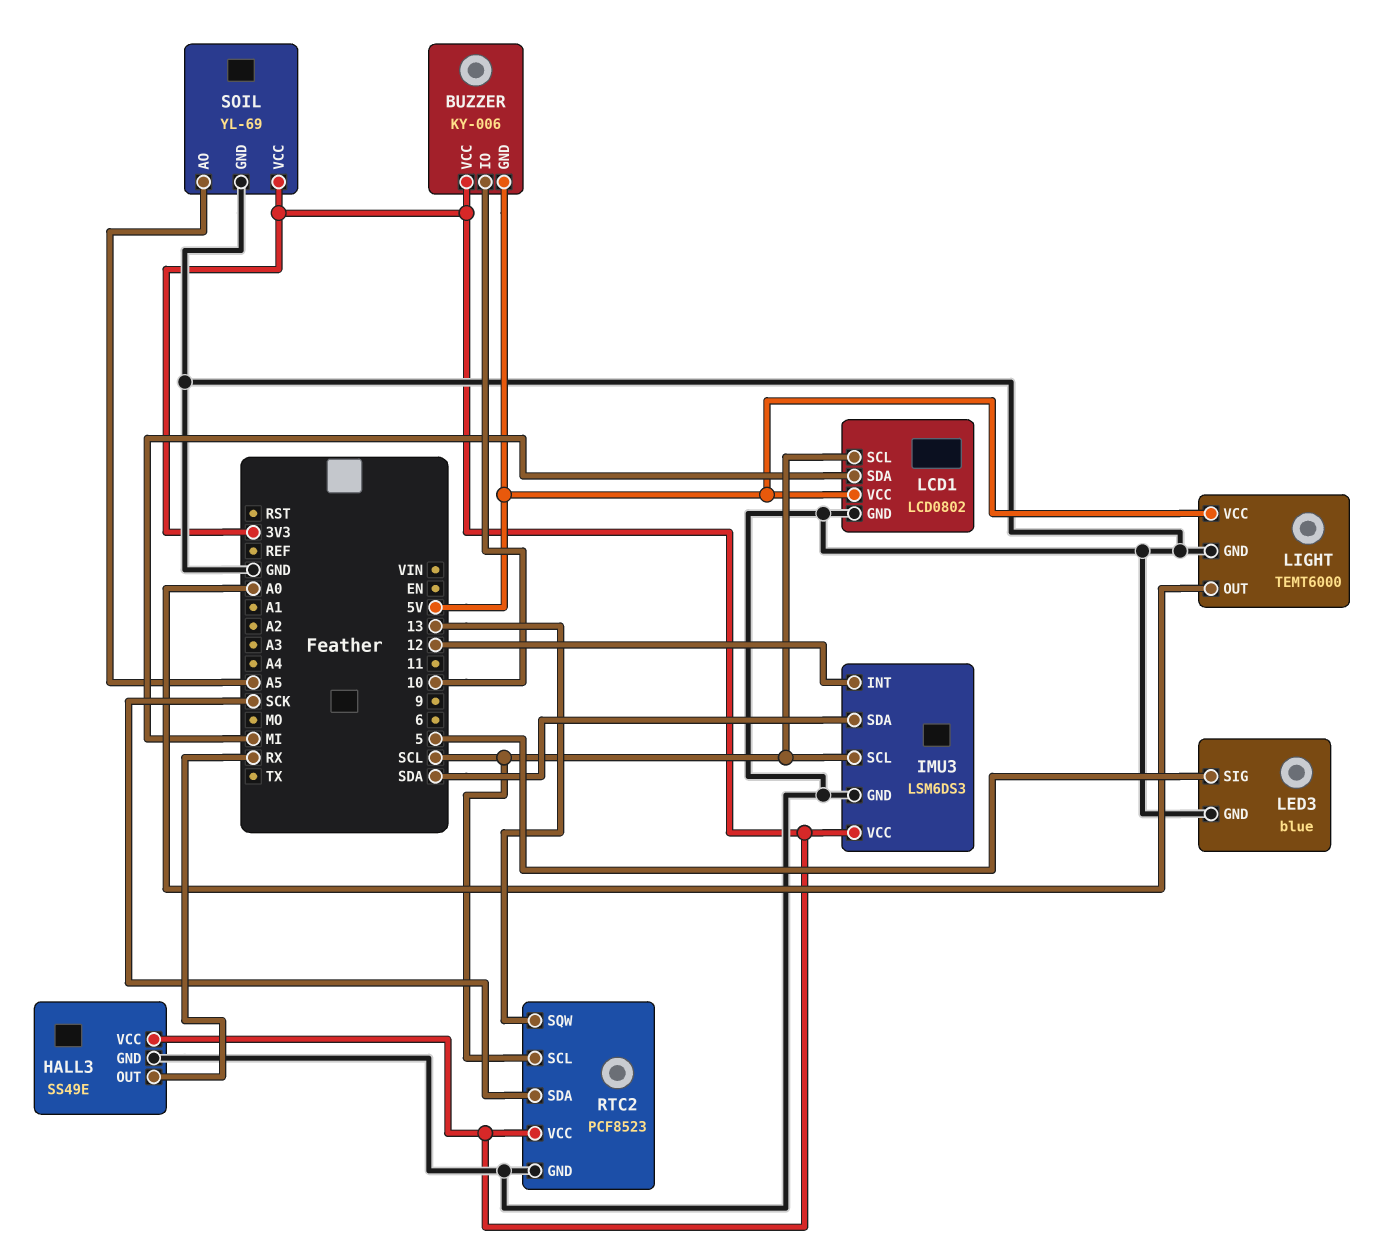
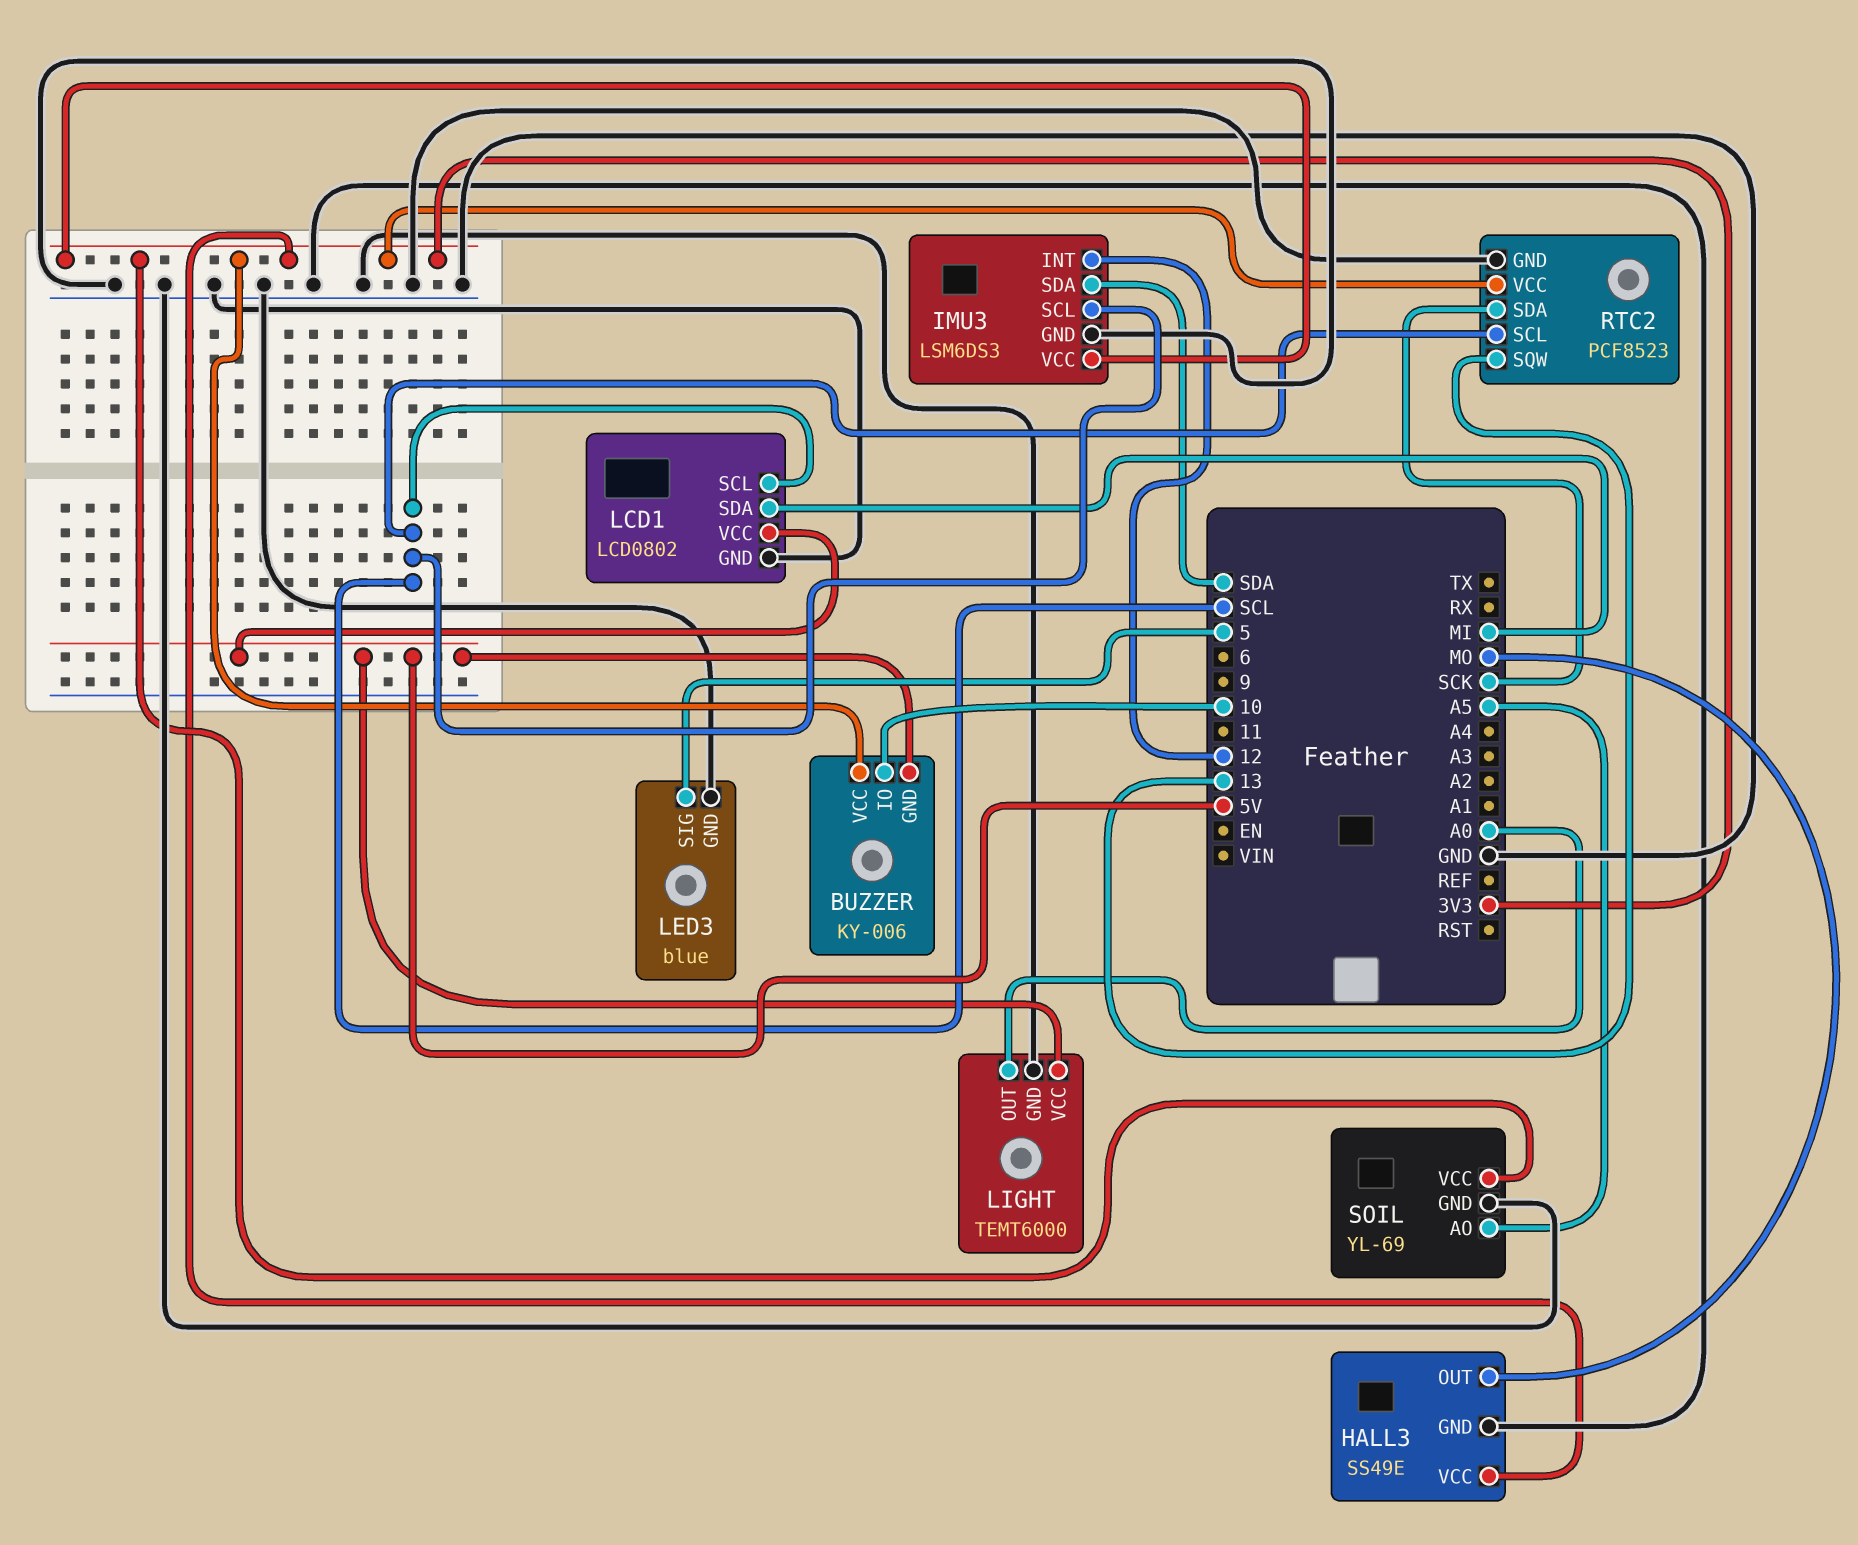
HALL3 pin OUT: RX -> MO

